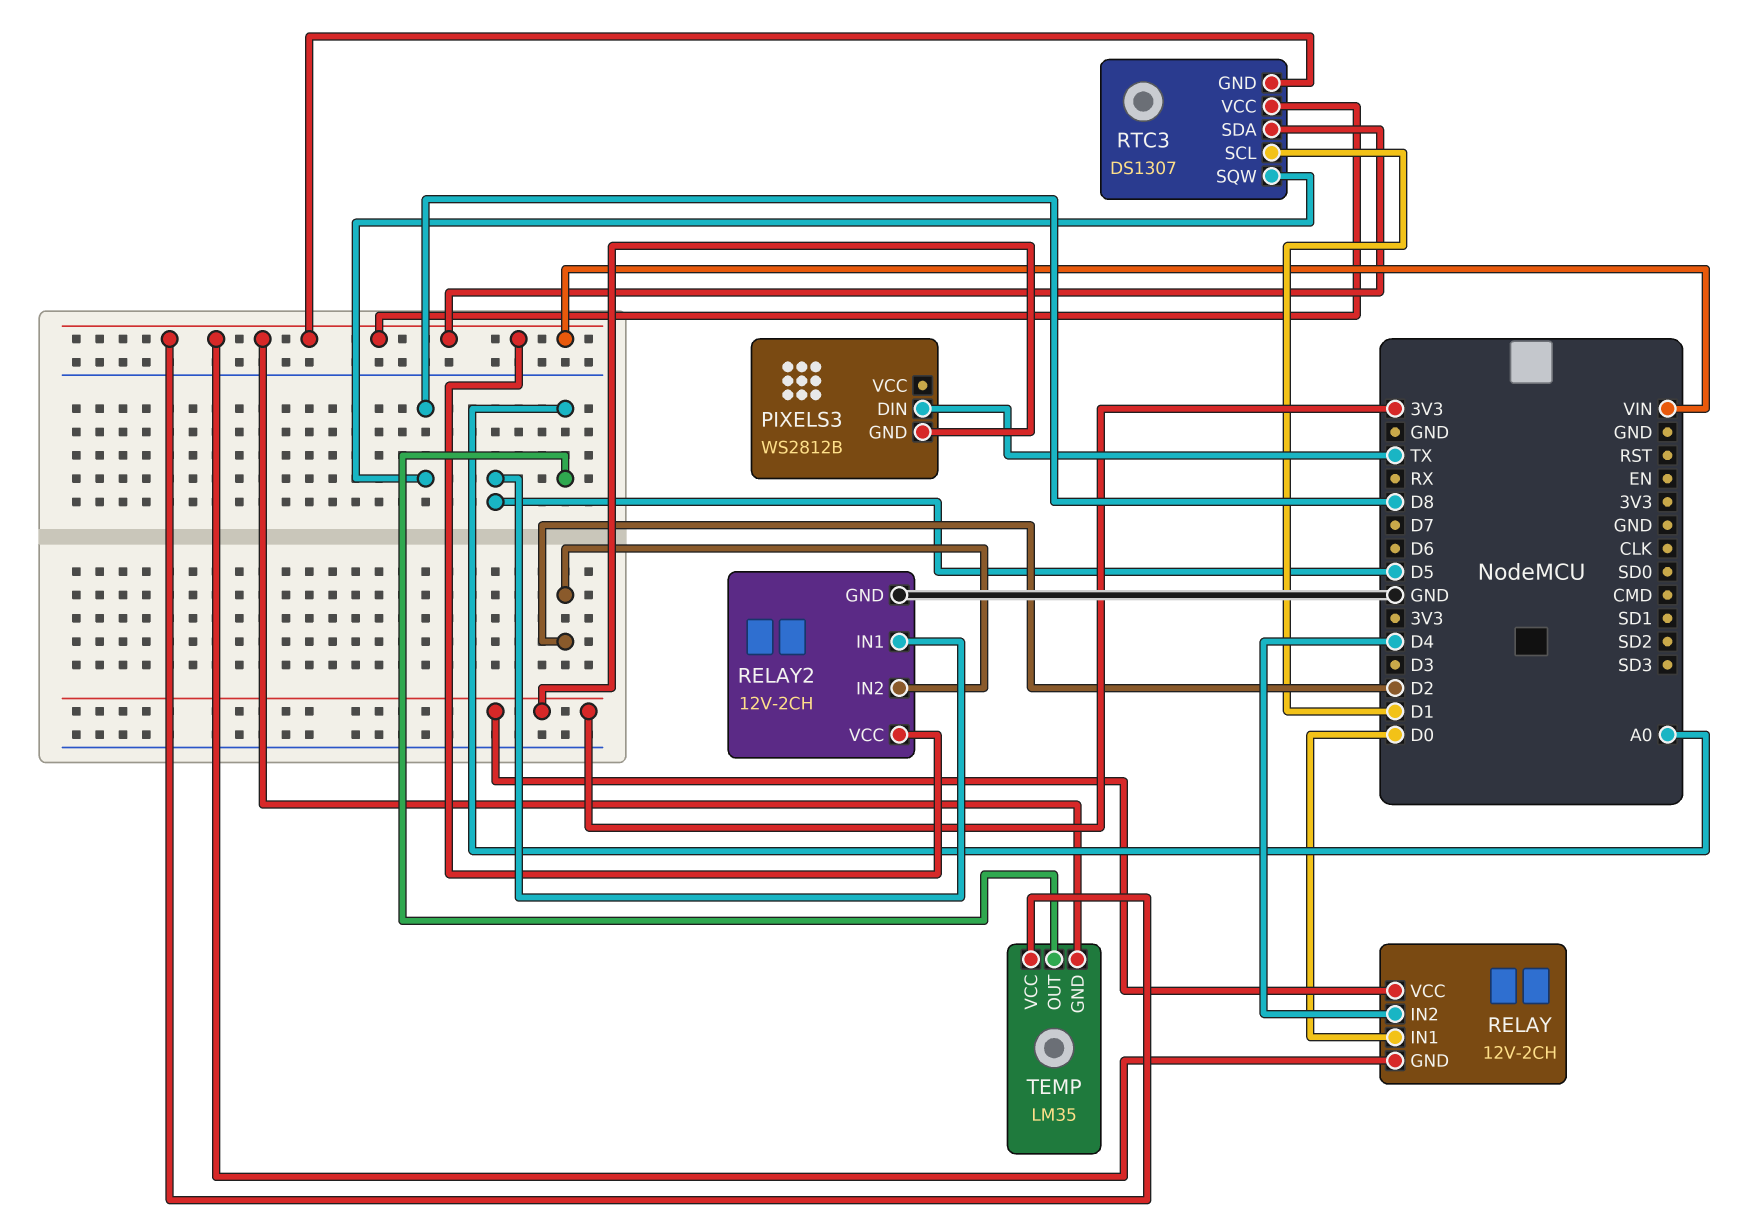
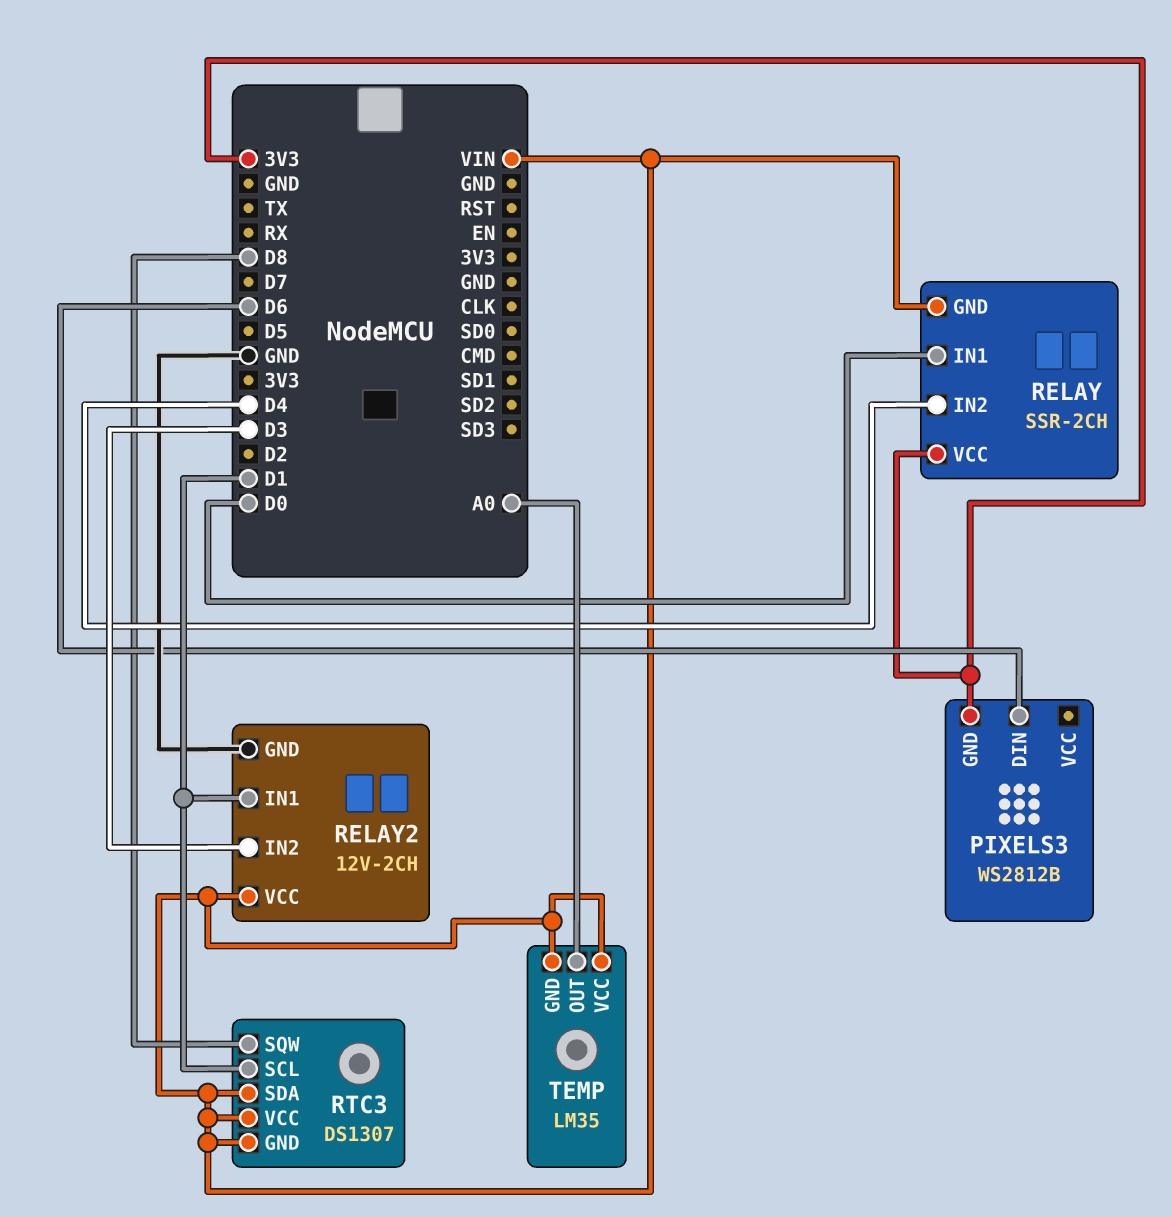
PIXELS3 pin DIN: TX -> D6
RELAY: 12V-2CH -> SSR-2CH
RELAY2 pin IN1: D5 -> D1
RELAY2 pin IN2: D2 -> D3

